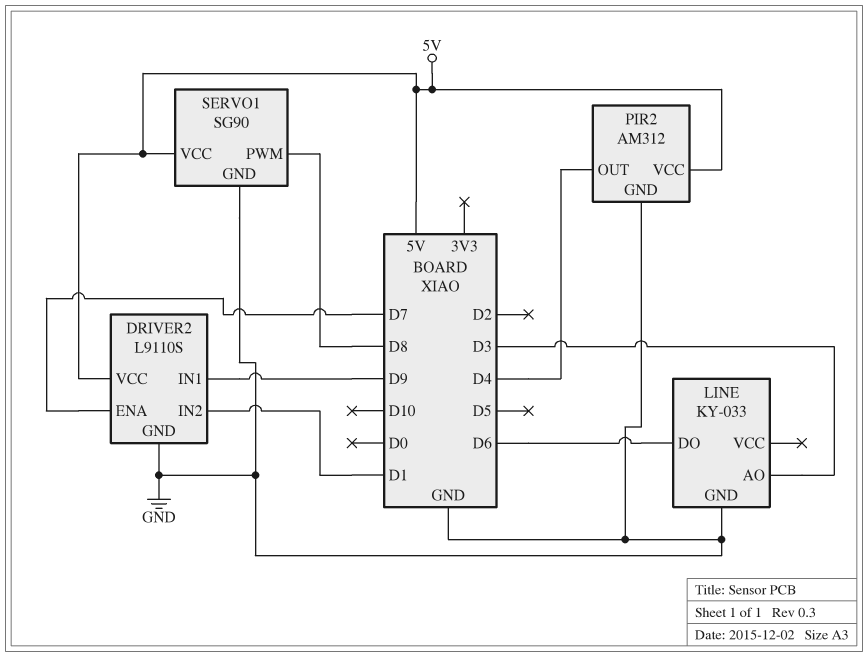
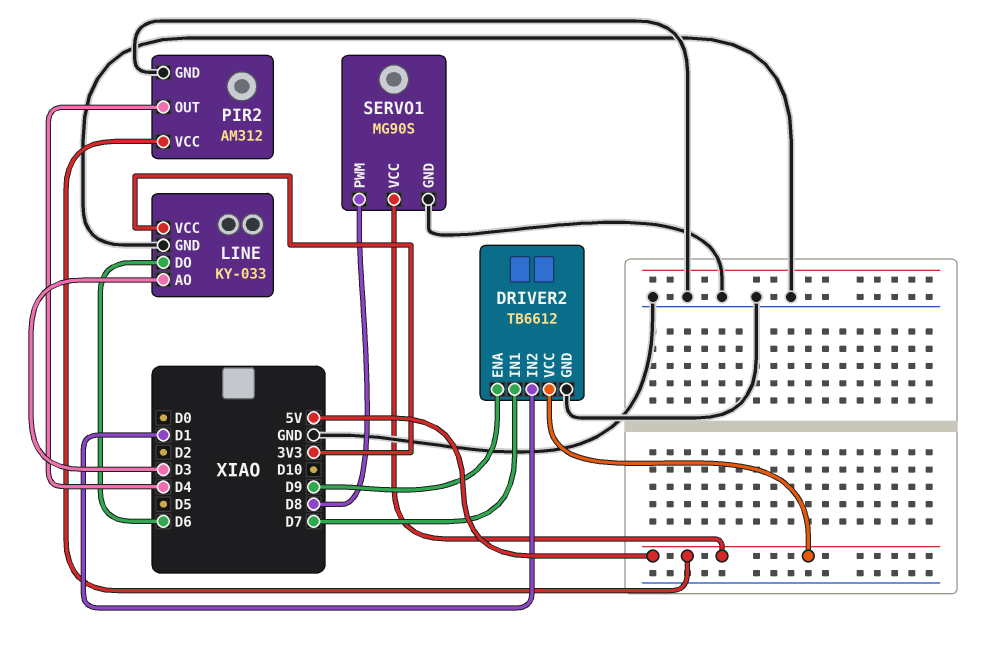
DRIVER2: L9110S -> TB6612
DRIVER2 pin ENA: D7 -> D9
DRIVER2 pin IN1: D9 -> D7
LINE pin VCC: none -> 3V3
SERVO1: SG90 -> MG90S

